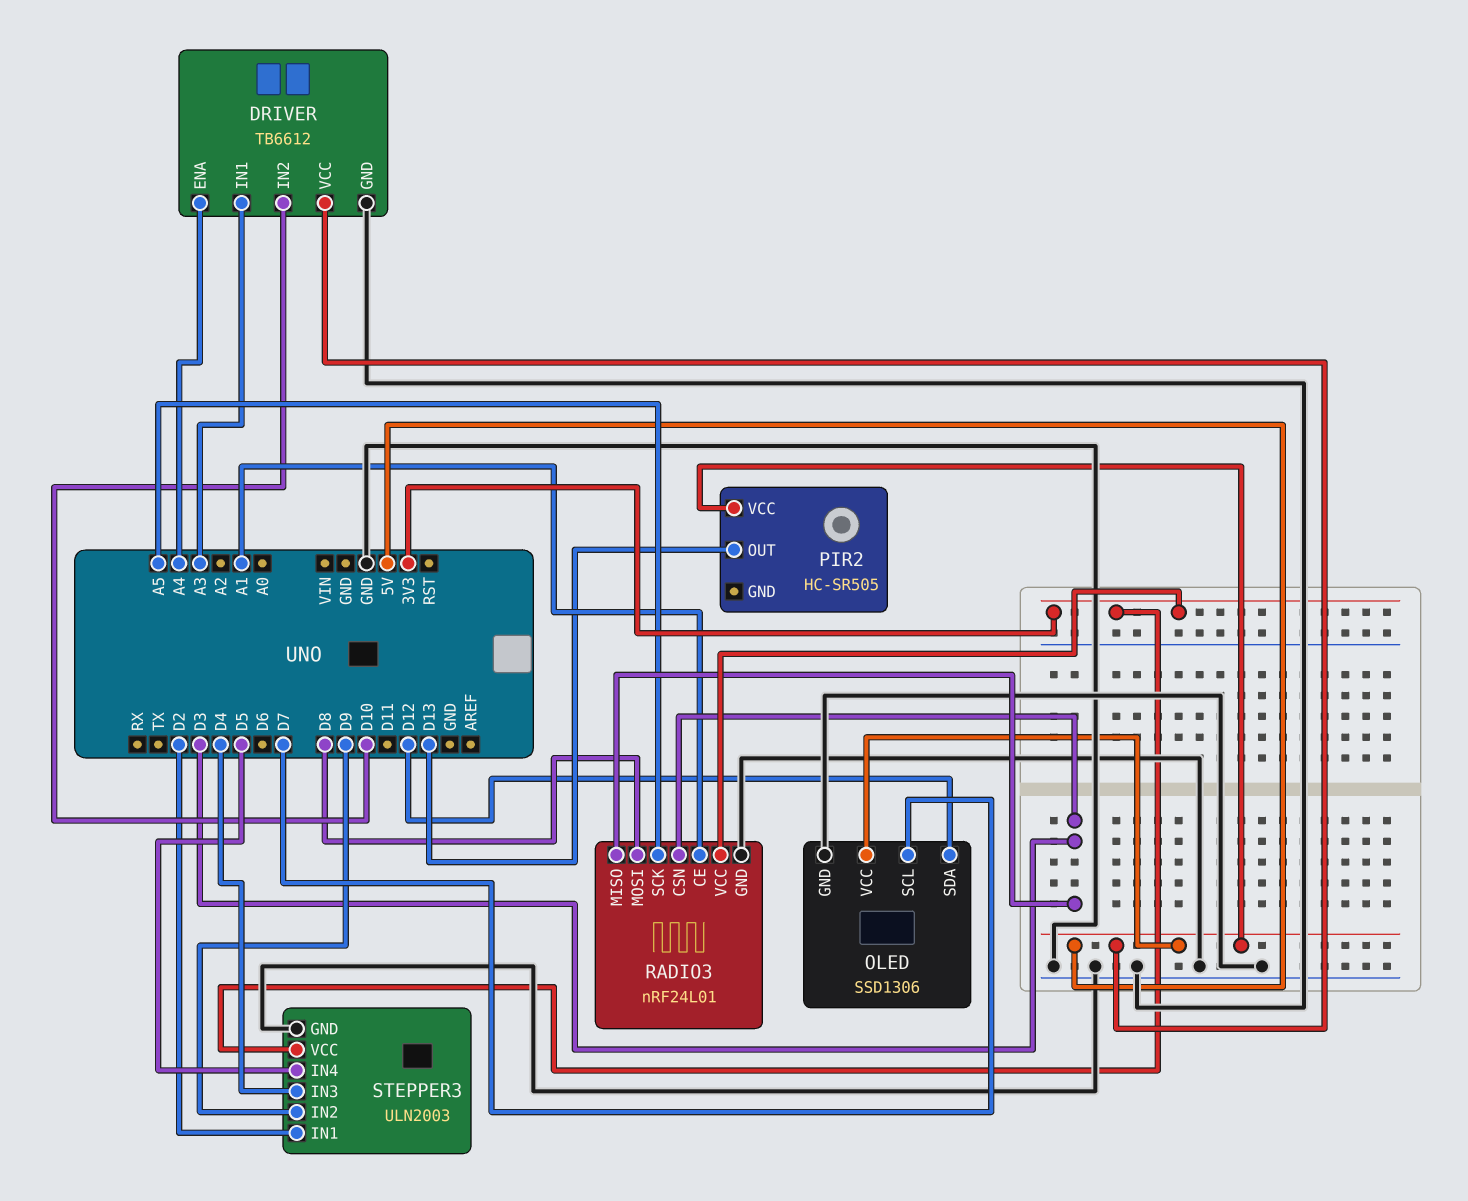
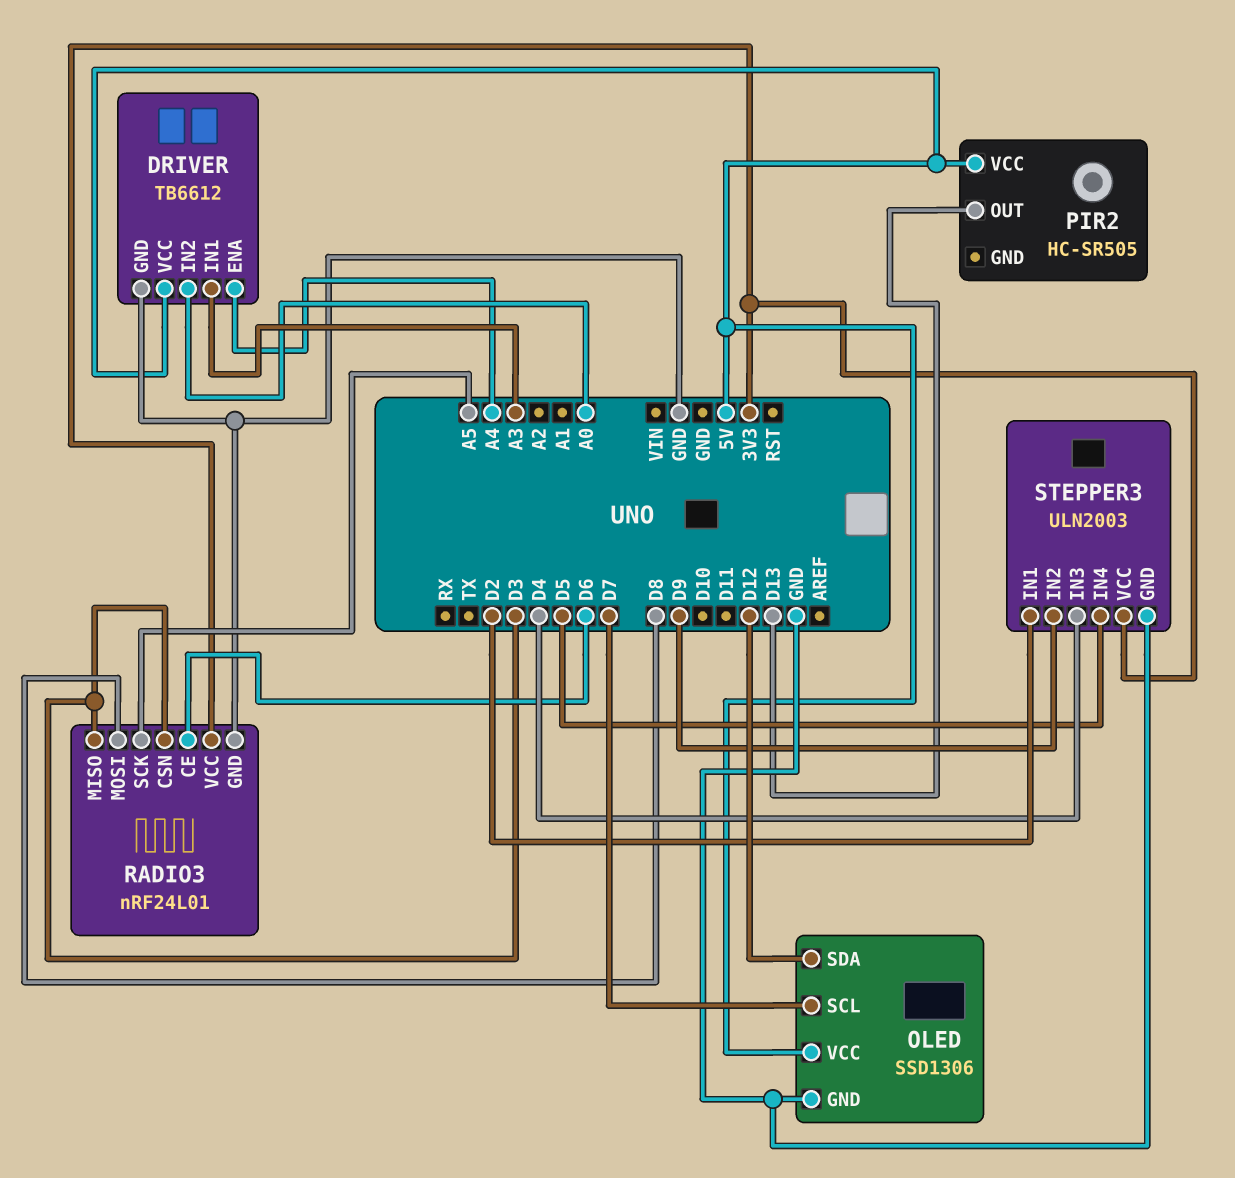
DRIVER pin IN2: D10 -> A0
RADIO3 pin CE: A1 -> D6

